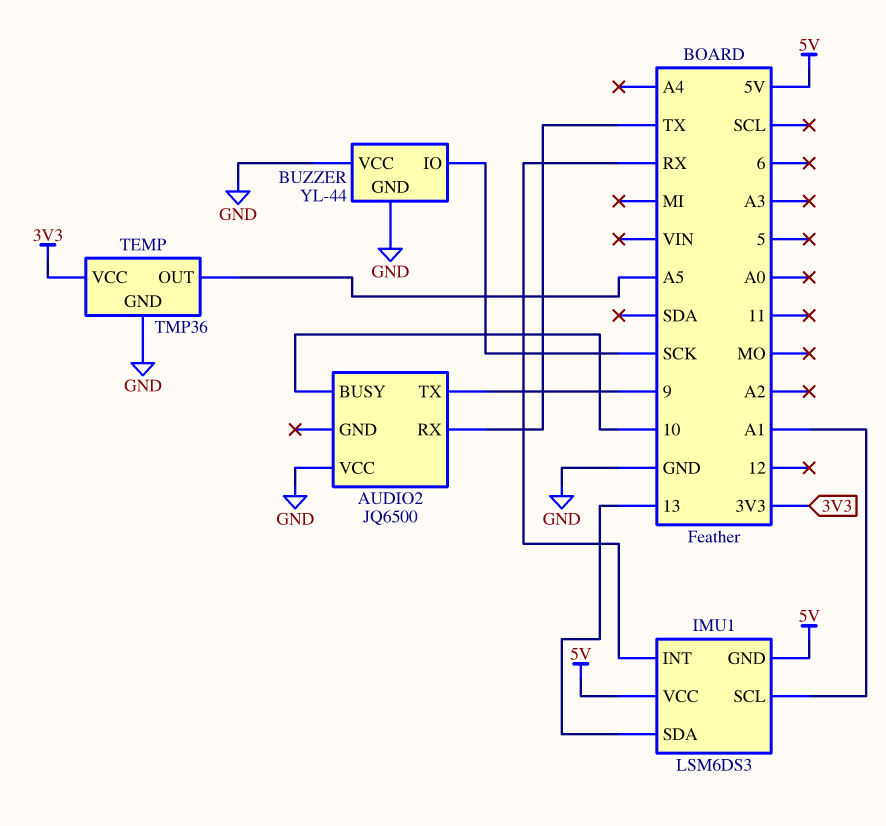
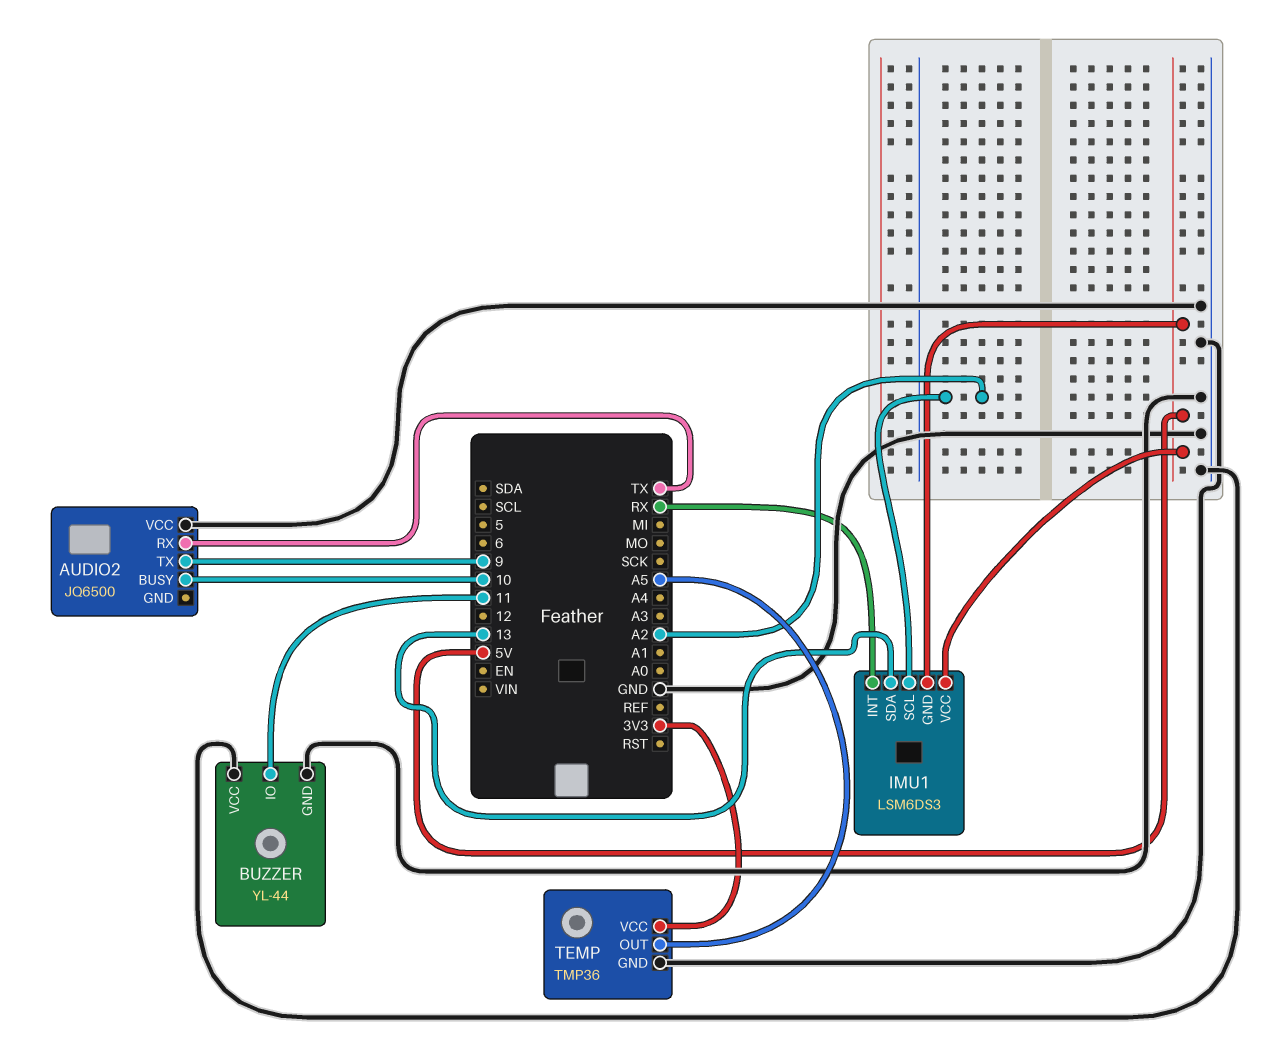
BUZZER pin IO: SCK -> 11
IMU1 pin SCL: A1 -> A2

